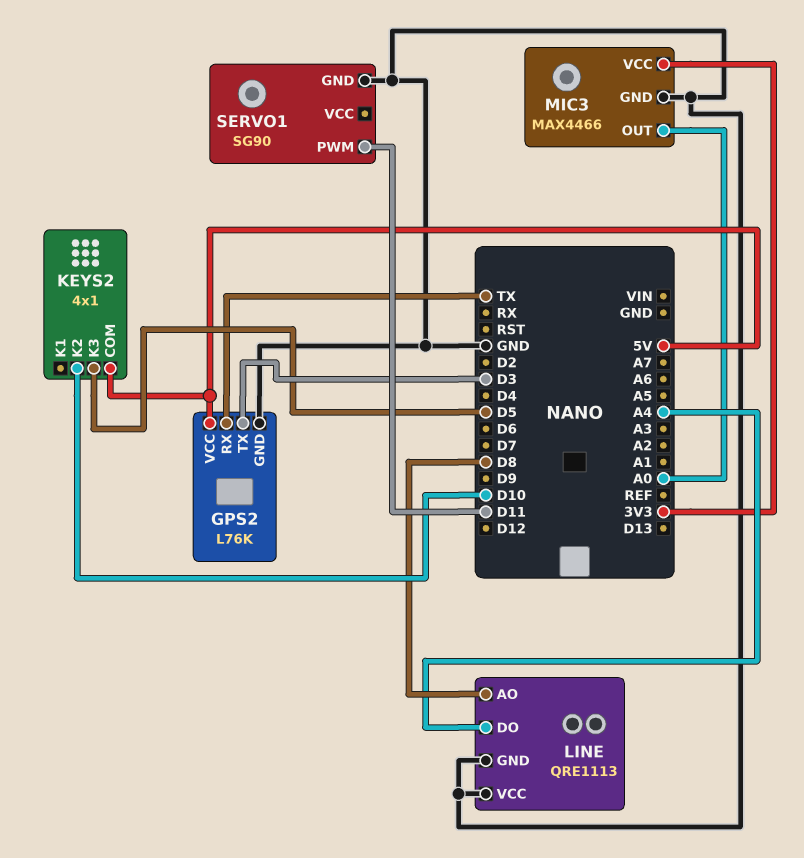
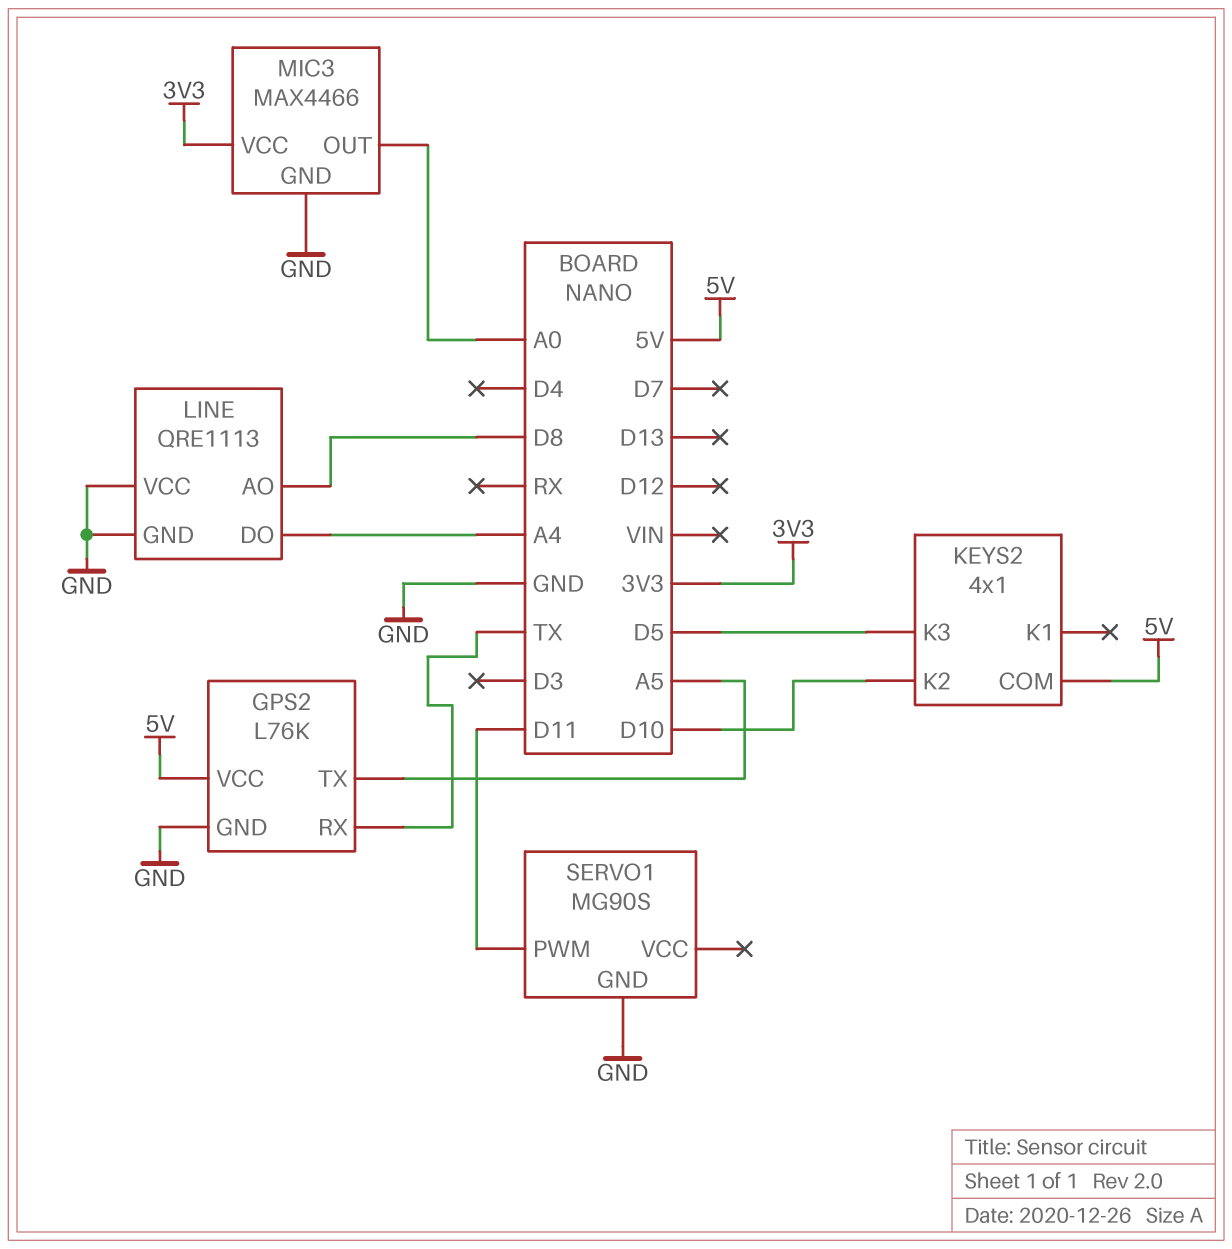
GPS2 pin TX: D3 -> A5
SERVO1: SG90 -> MG90S

